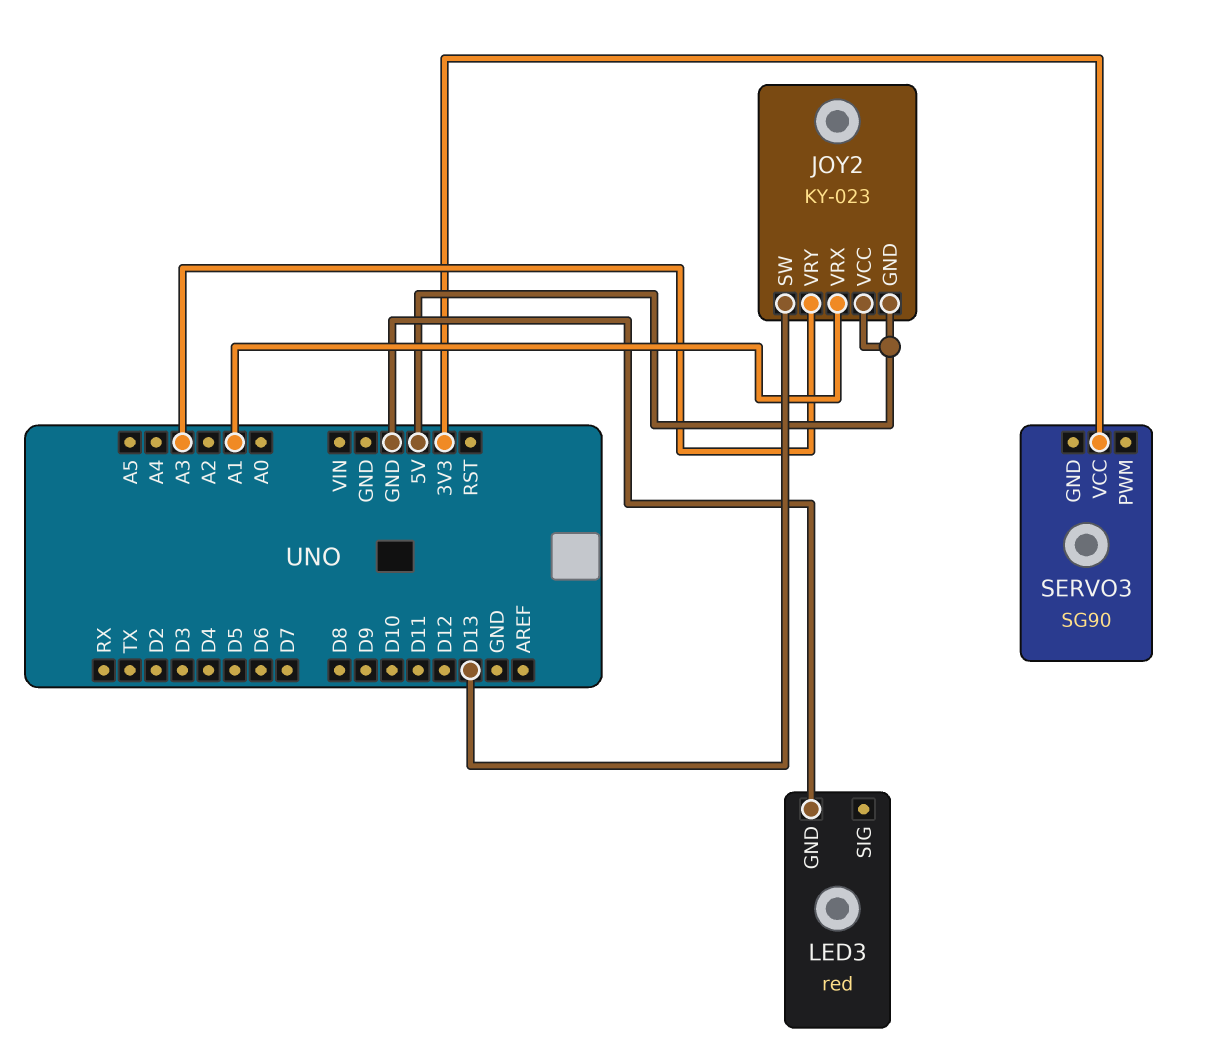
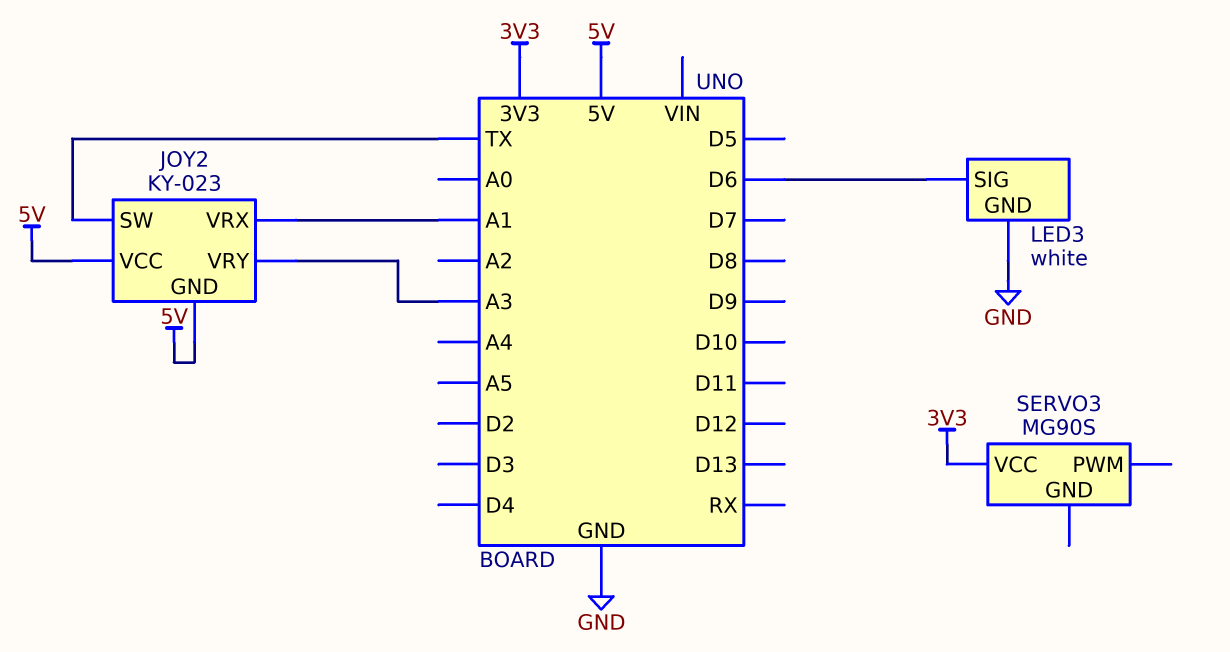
JOY2 pin SW: D13 -> TX
LED3: red -> white
LED3 pin SIG: none -> D6
SERVO3: SG90 -> MG90S

